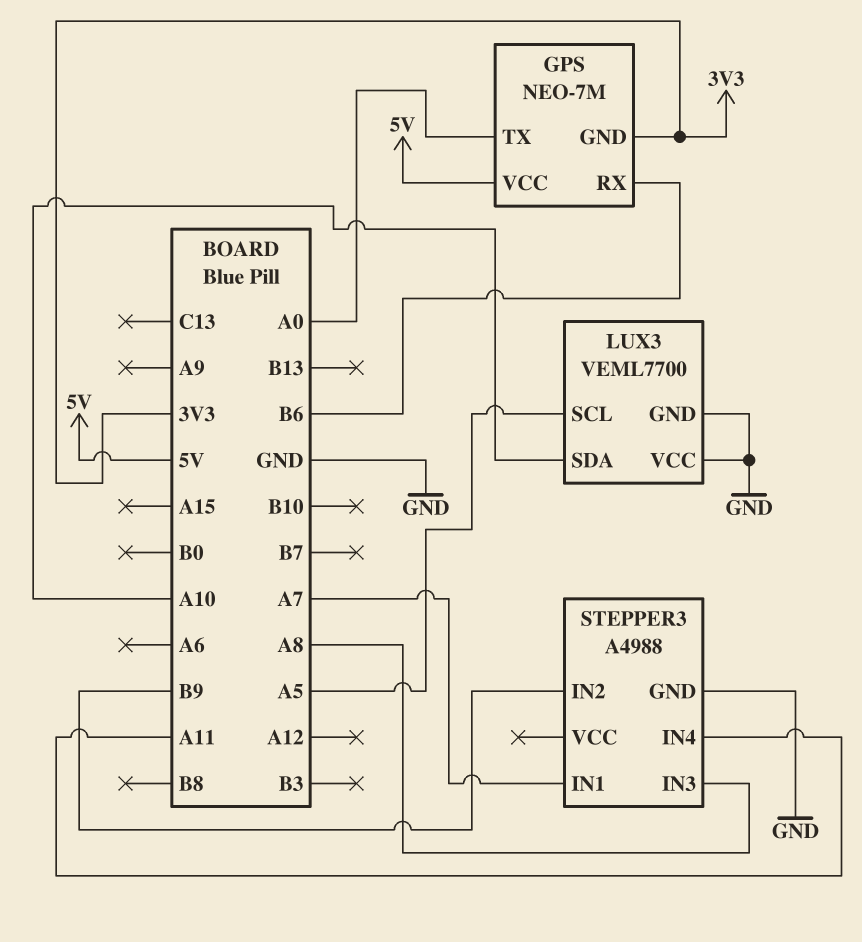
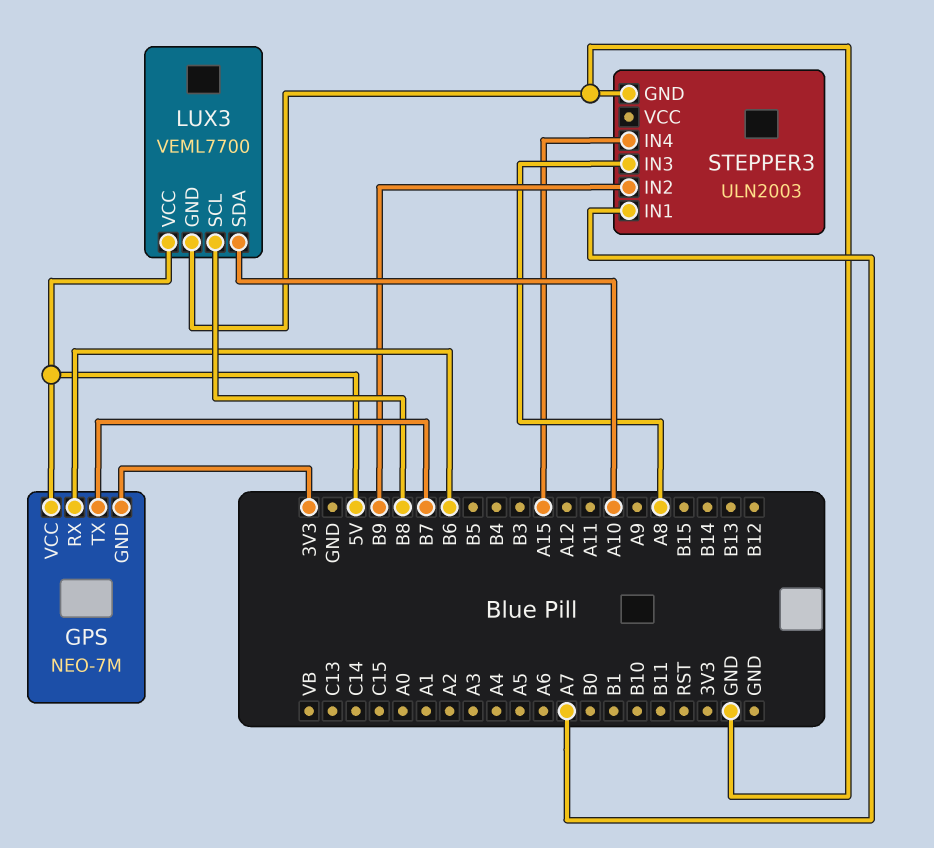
GPS pin TX: A0 -> B7
LUX3 pin SCL: A5 -> B8
LUX3 pin VCC: GND -> 5V
STEPPER3: A4988 -> ULN2003
STEPPER3 pin IN4: A11 -> A15

